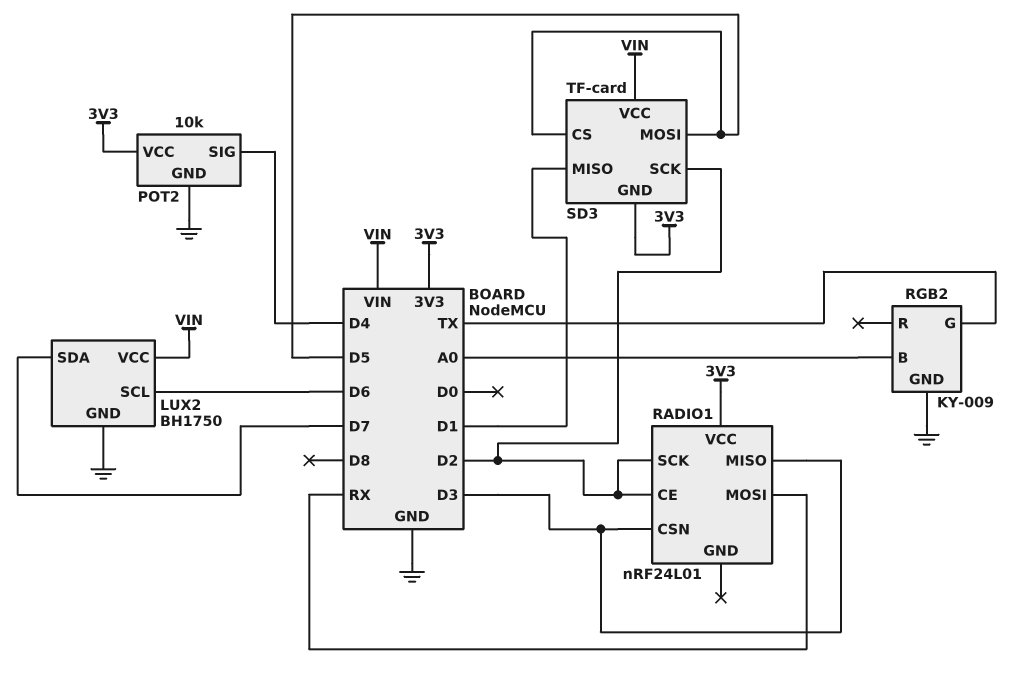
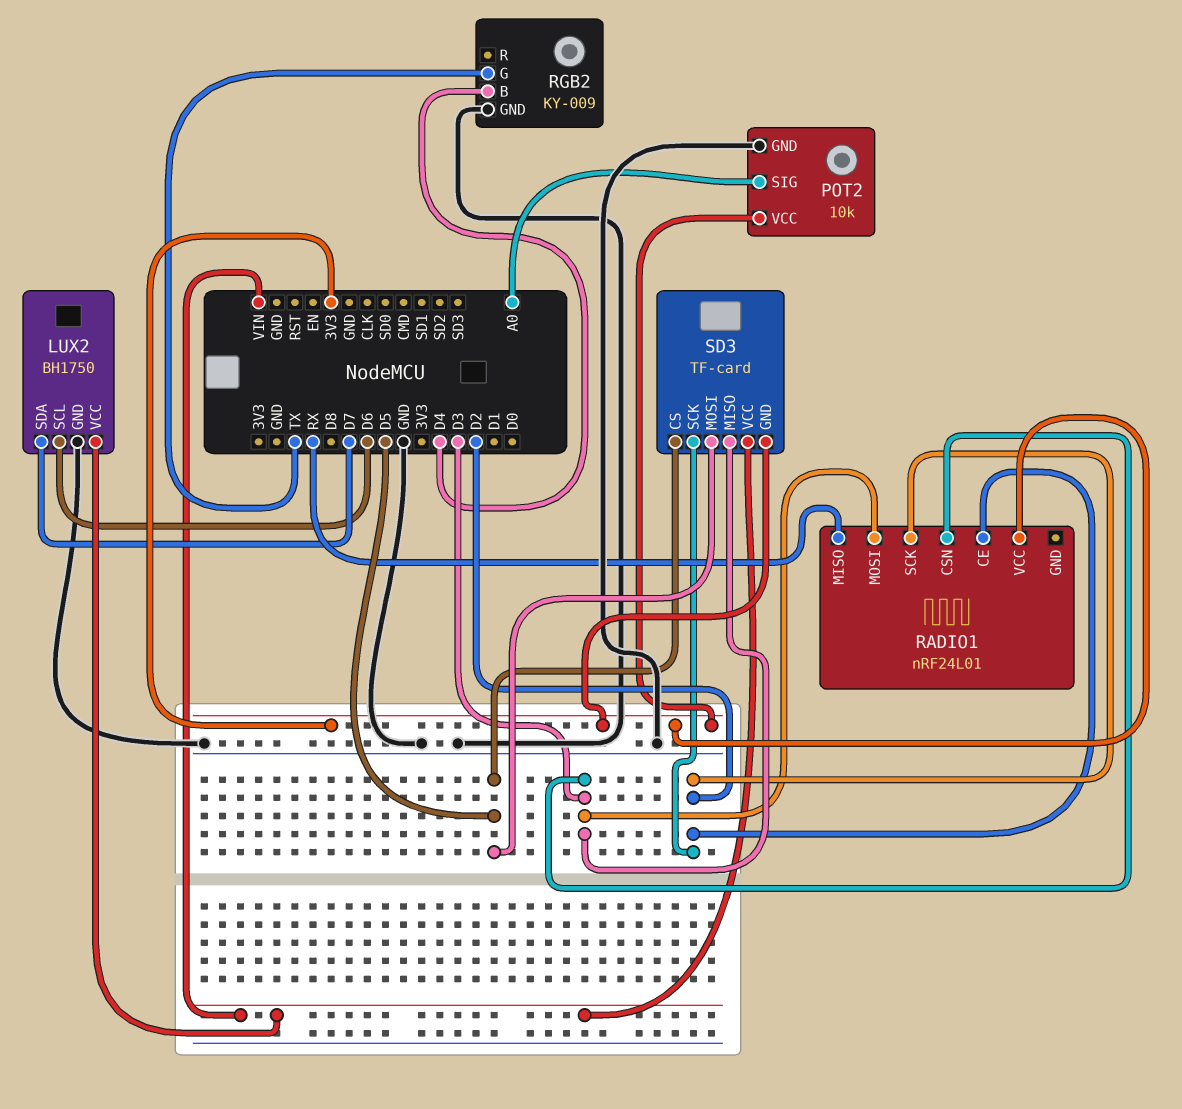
POT2 pin SIG: D4 -> A0
RADIO1 pin MISO: D3 -> RX
RADIO1 pin MOSI: RX -> D3
RGB2 pin B: A0 -> D4
SD3 pin MISO: D1 -> D3

